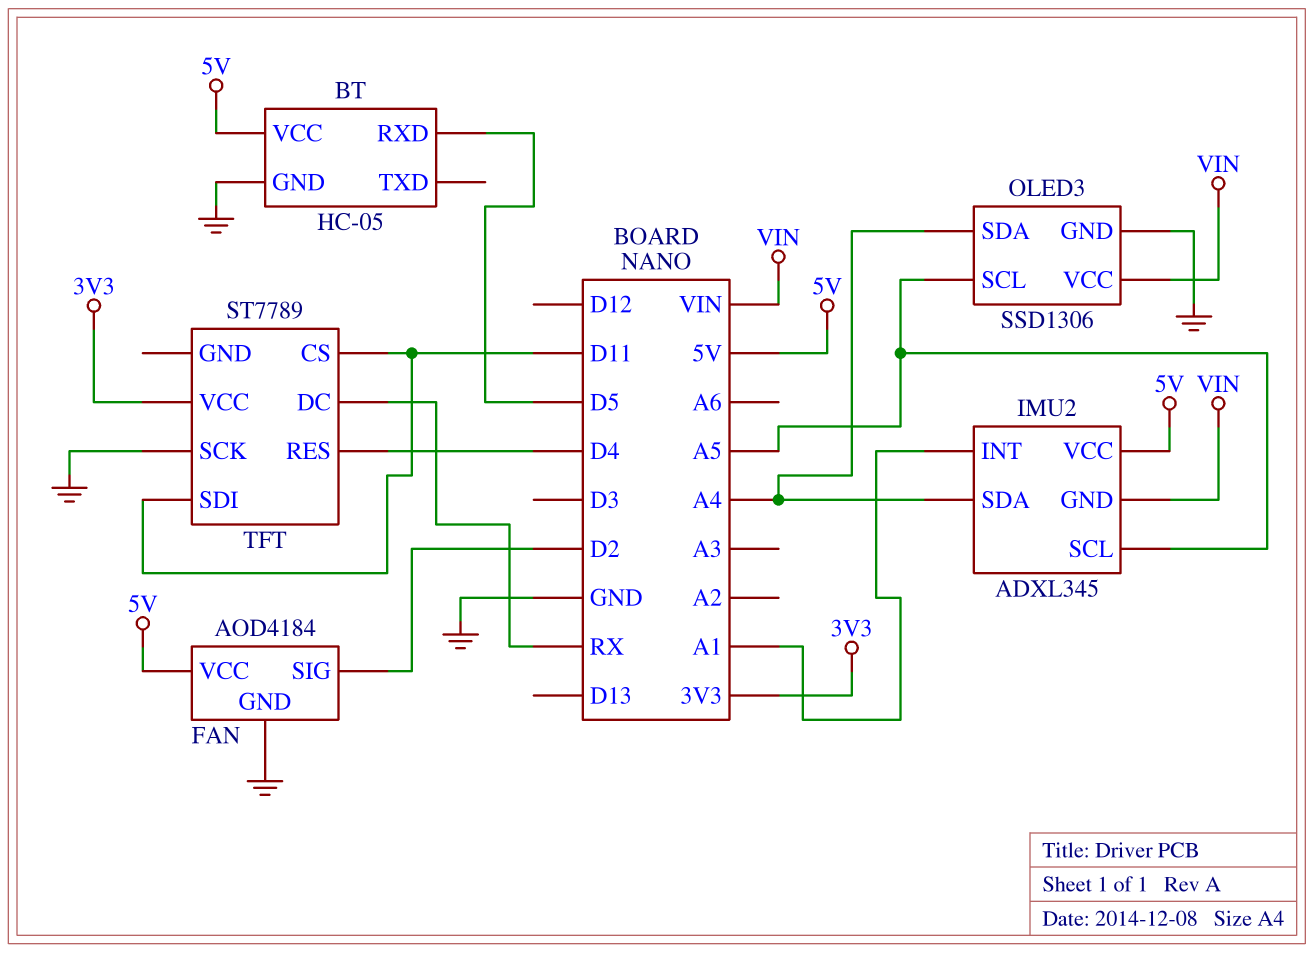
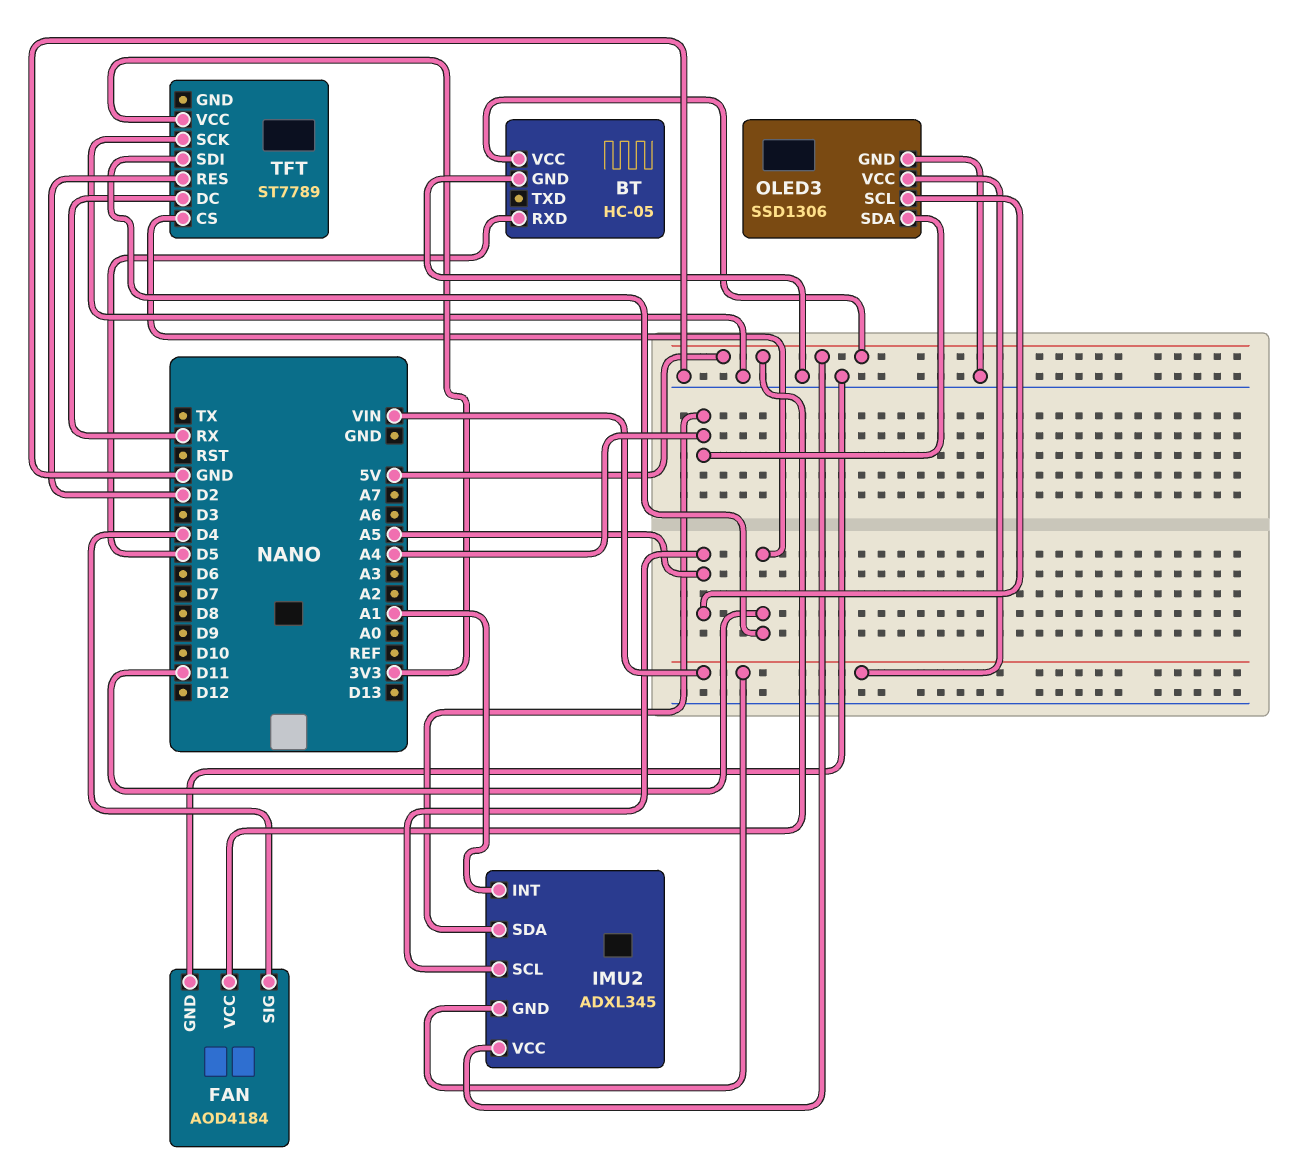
FAN pin SIG: D2 -> D4
TFT pin RES: D4 -> D2

